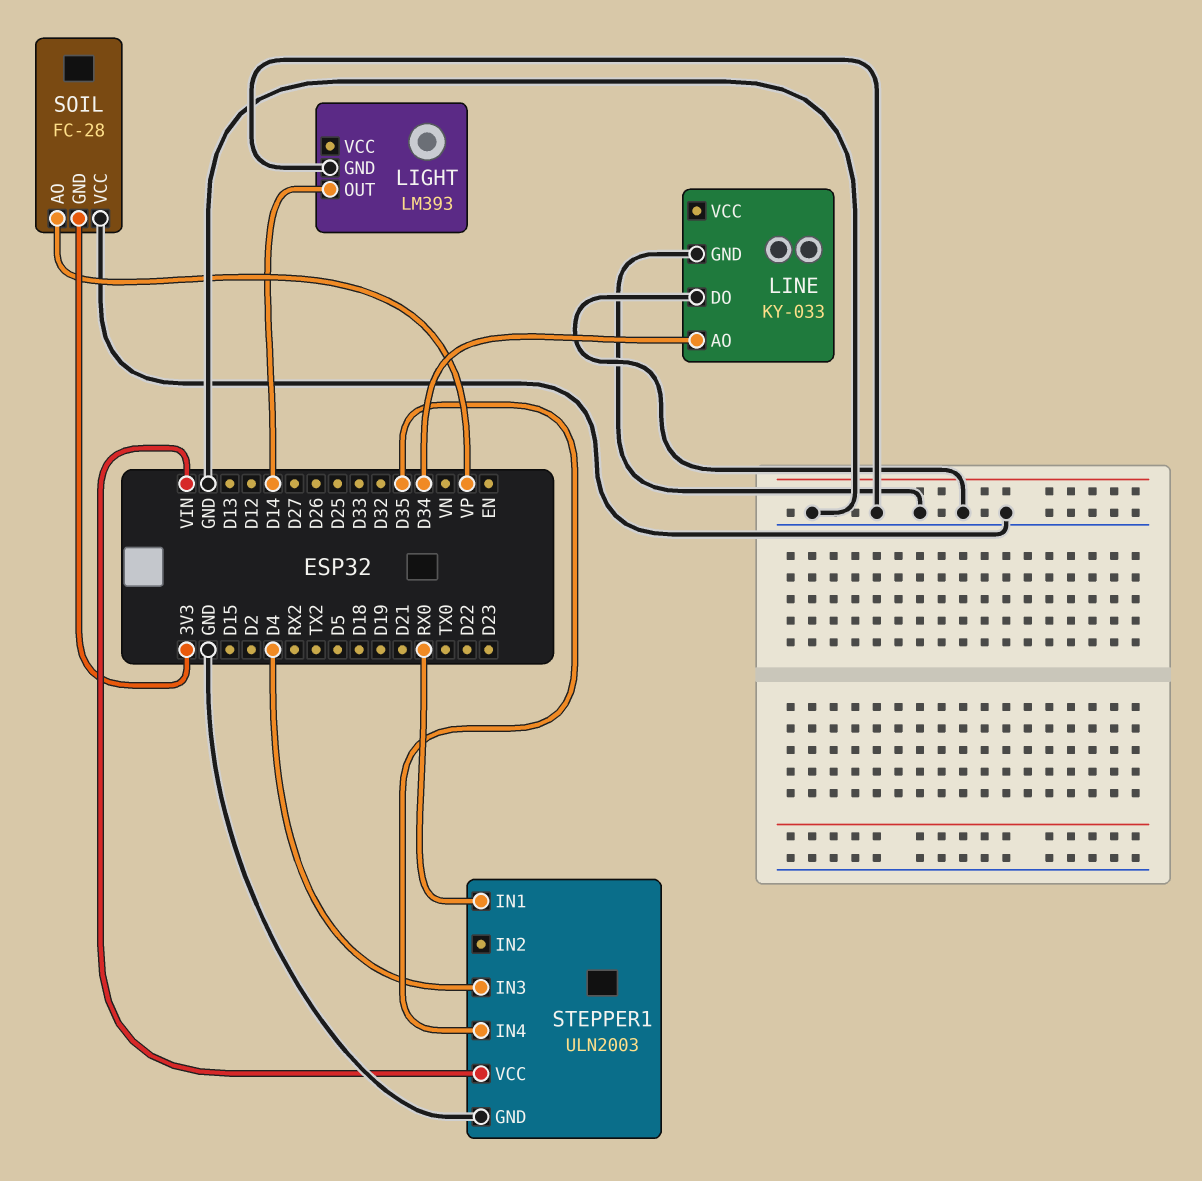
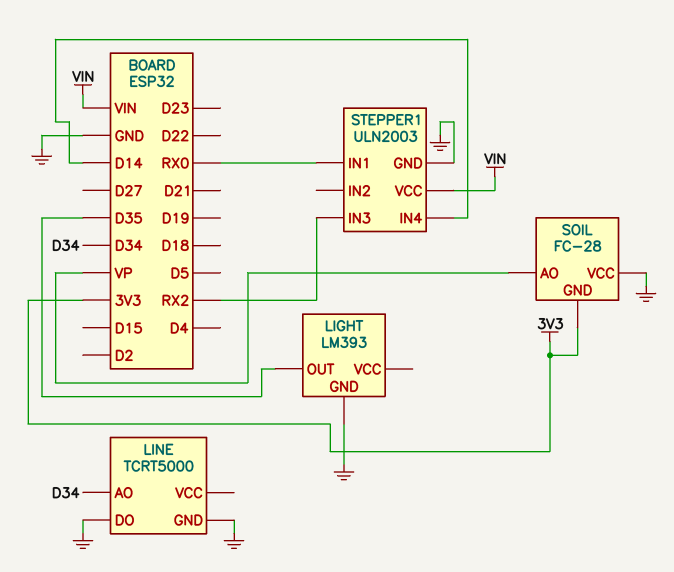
LIGHT pin OUT: D14 -> D35
LINE: KY-033 -> TCRT5000
STEPPER1 pin IN3: D4 -> RX2
STEPPER1 pin IN4: D35 -> D14

